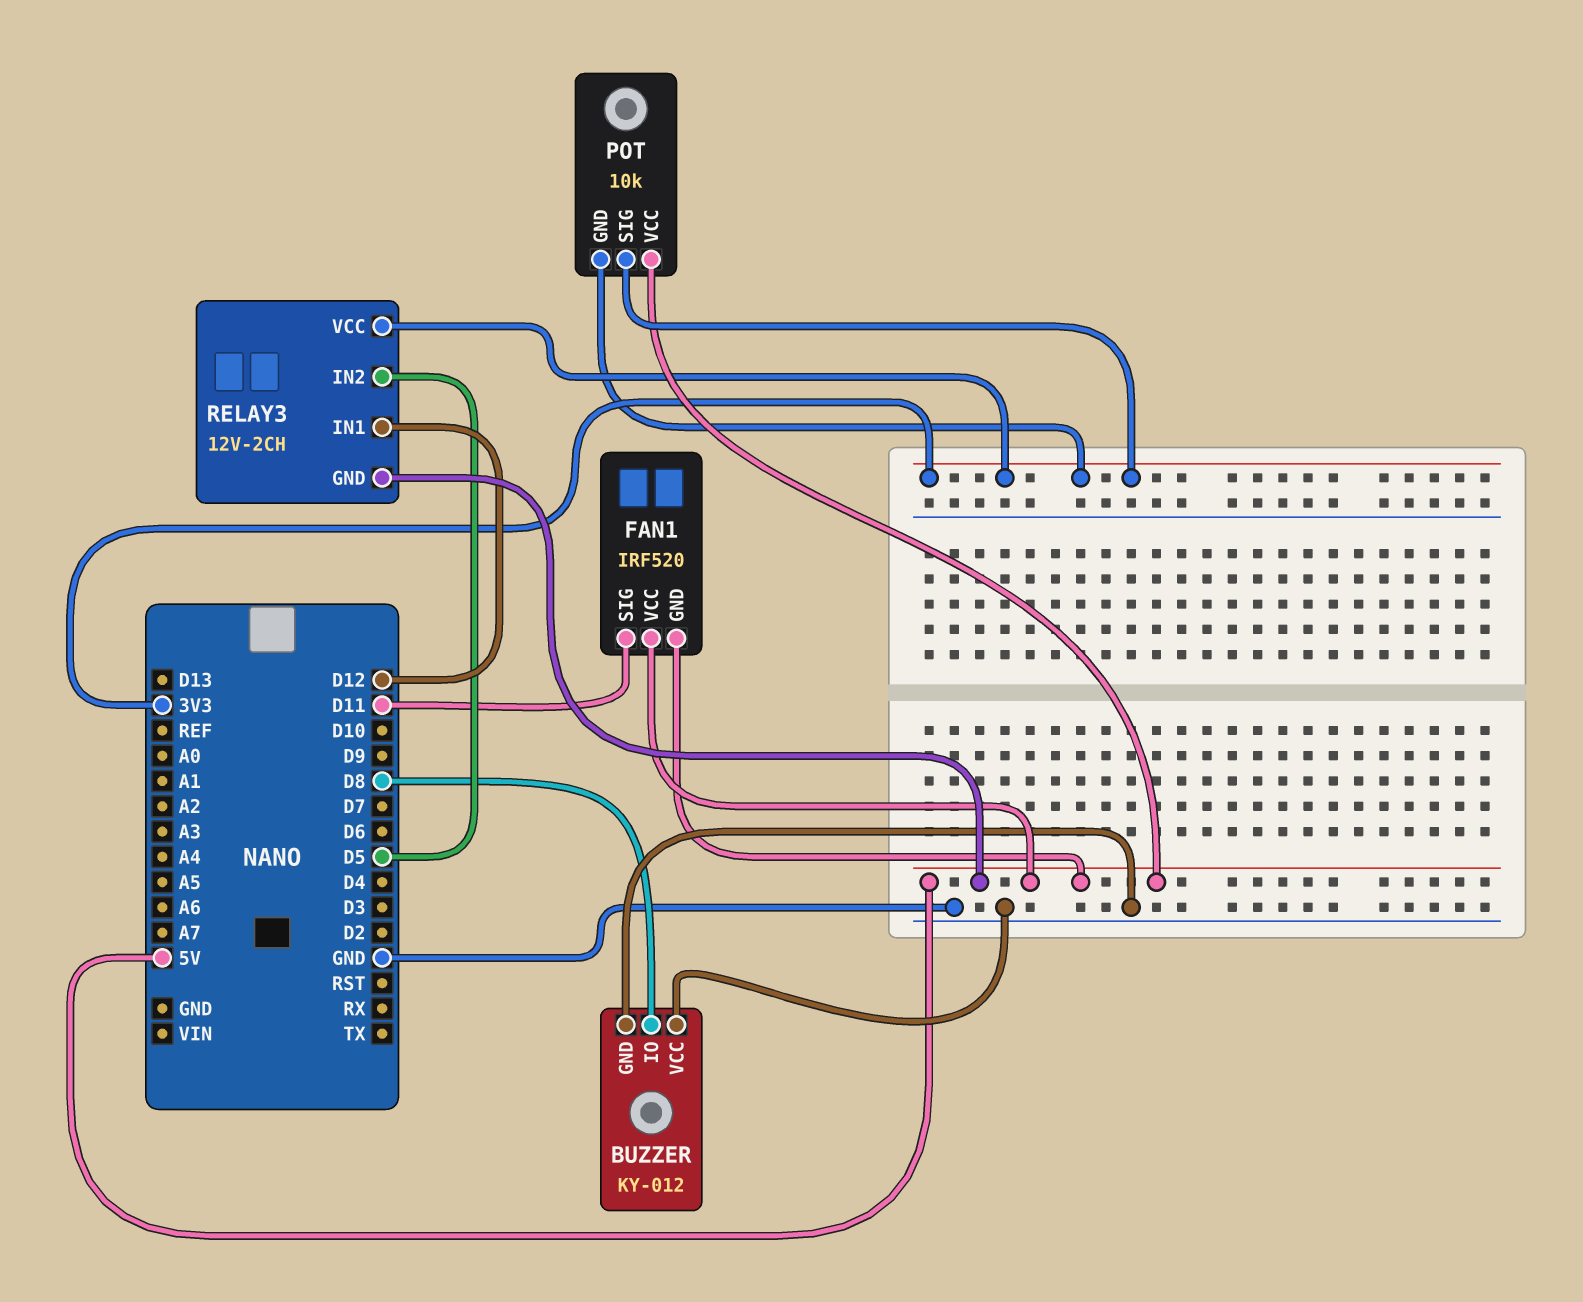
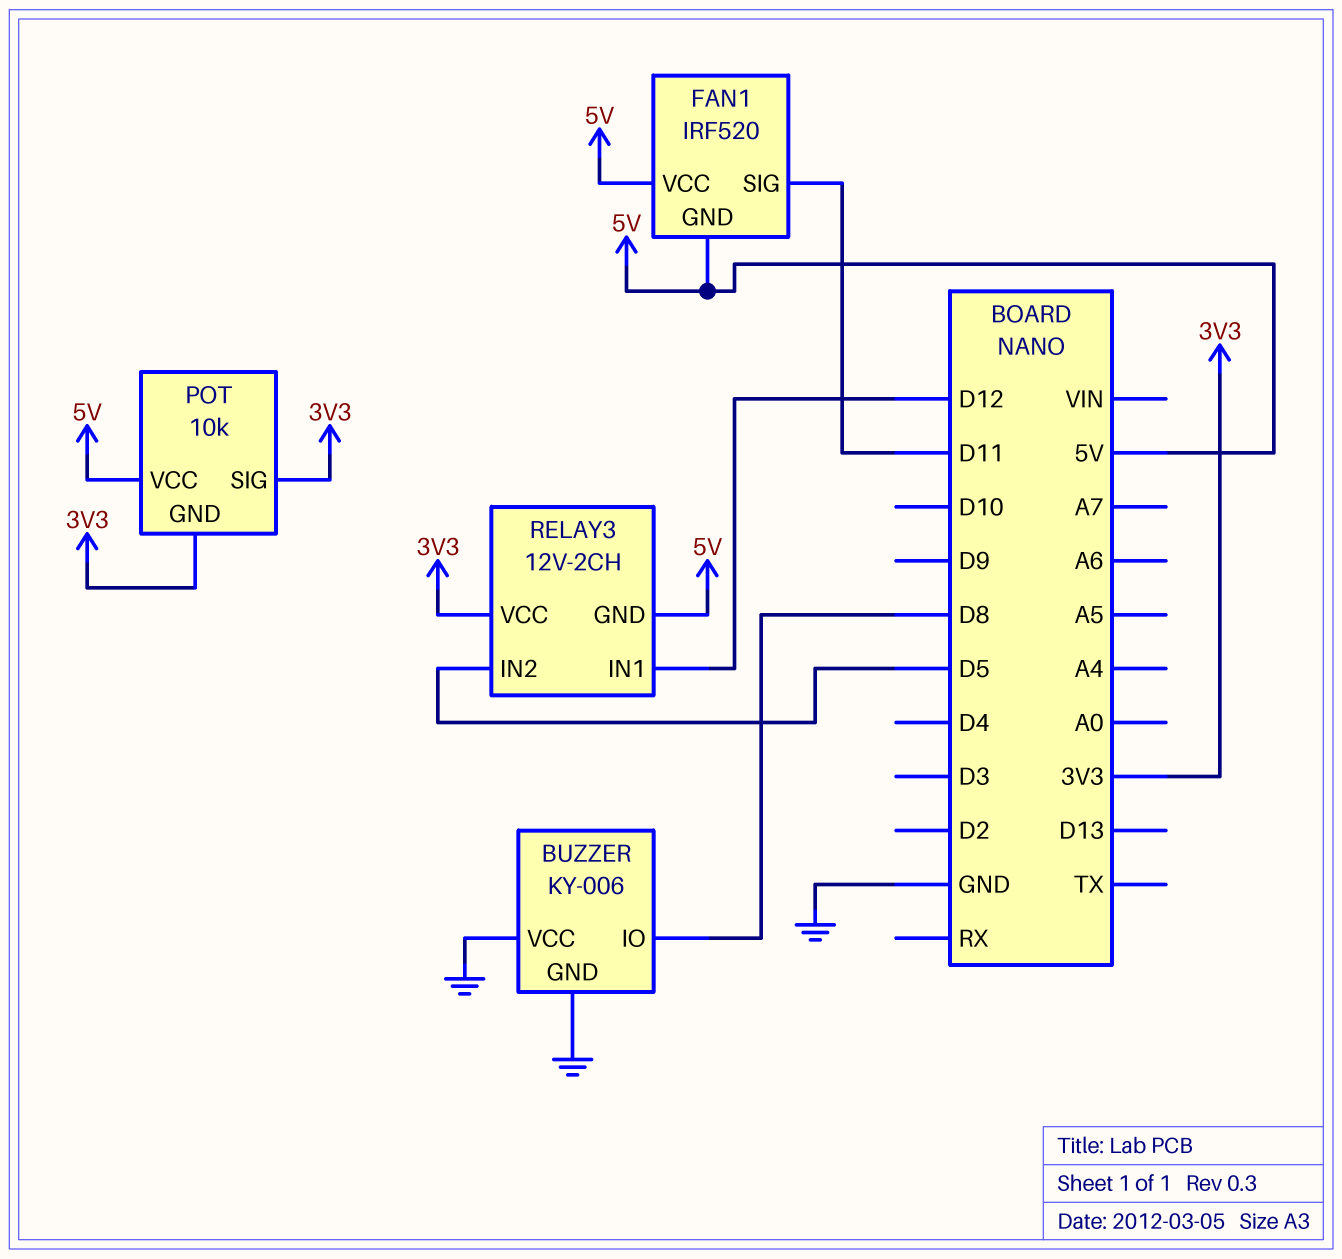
BUZZER: KY-012 -> KY-006

